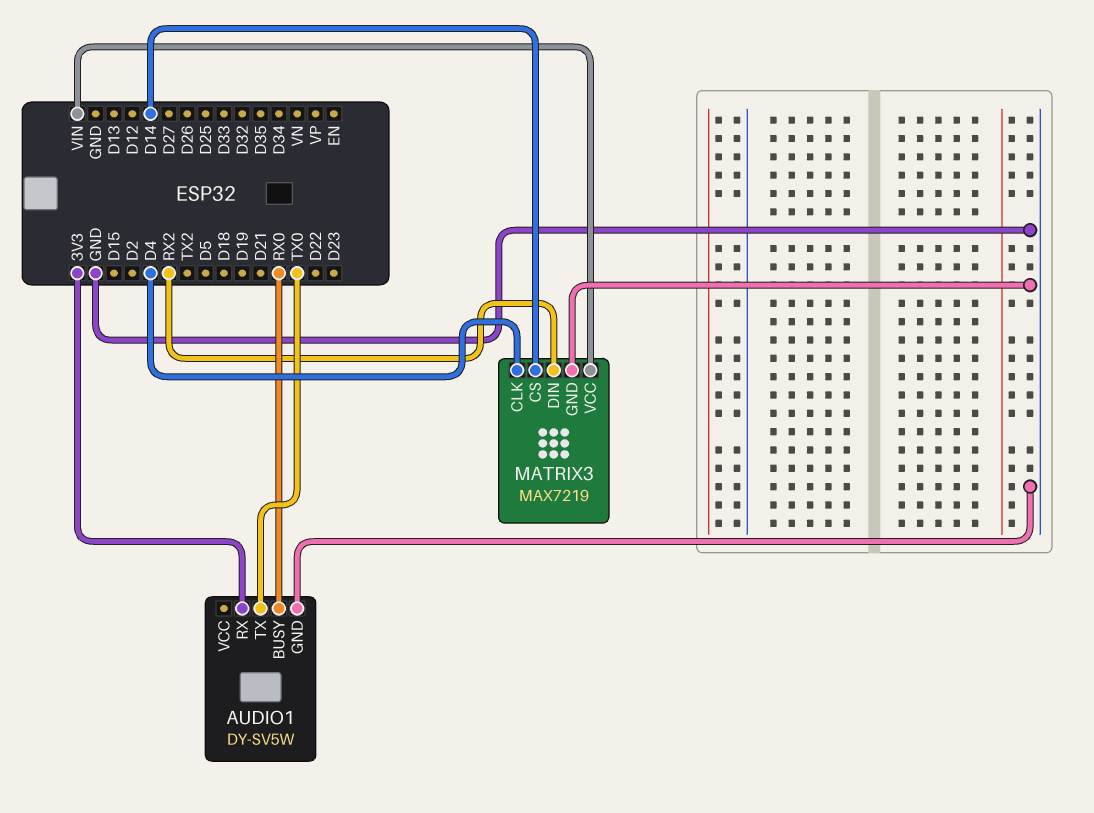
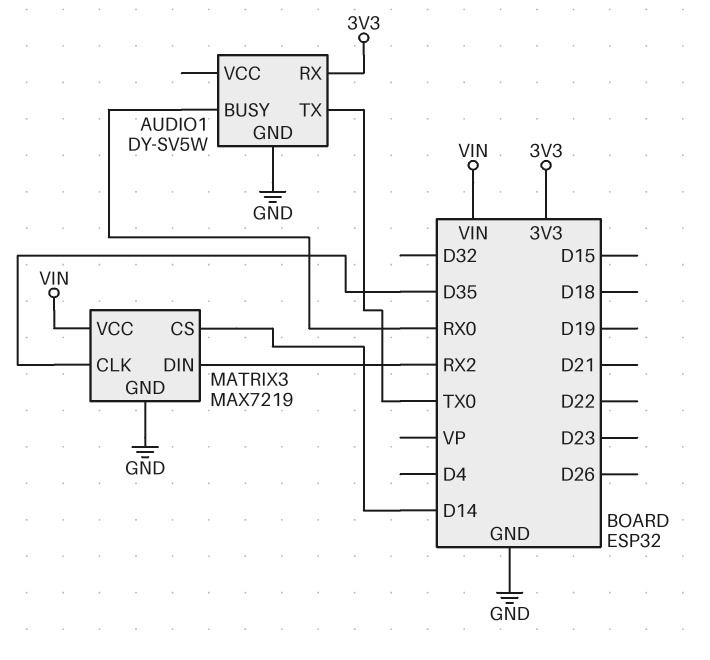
MATRIX3 pin CLK: D4 -> D35

